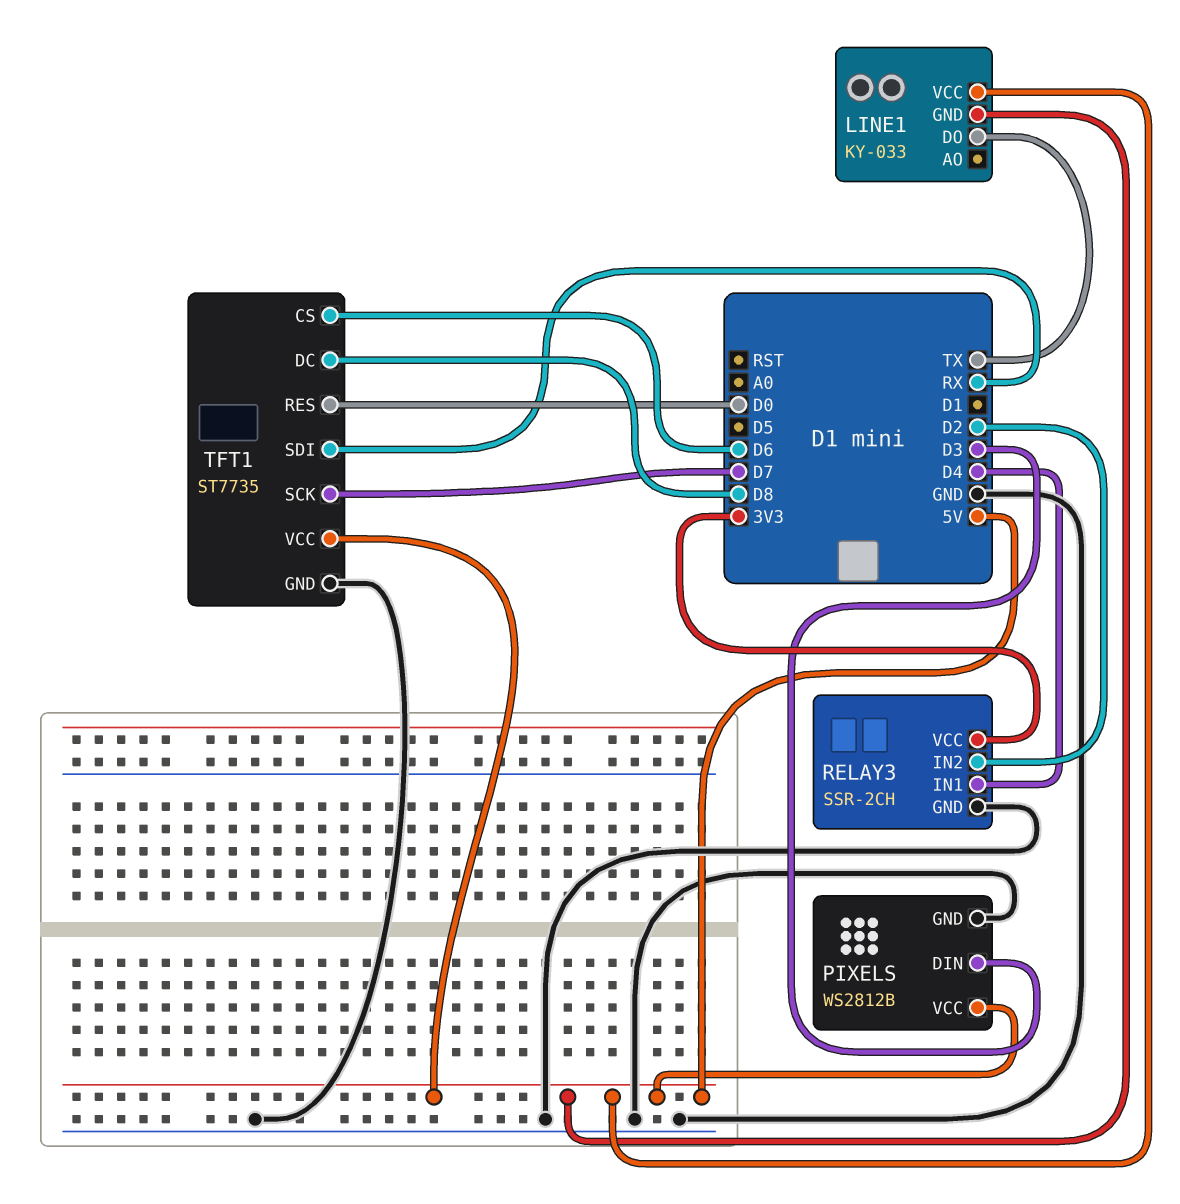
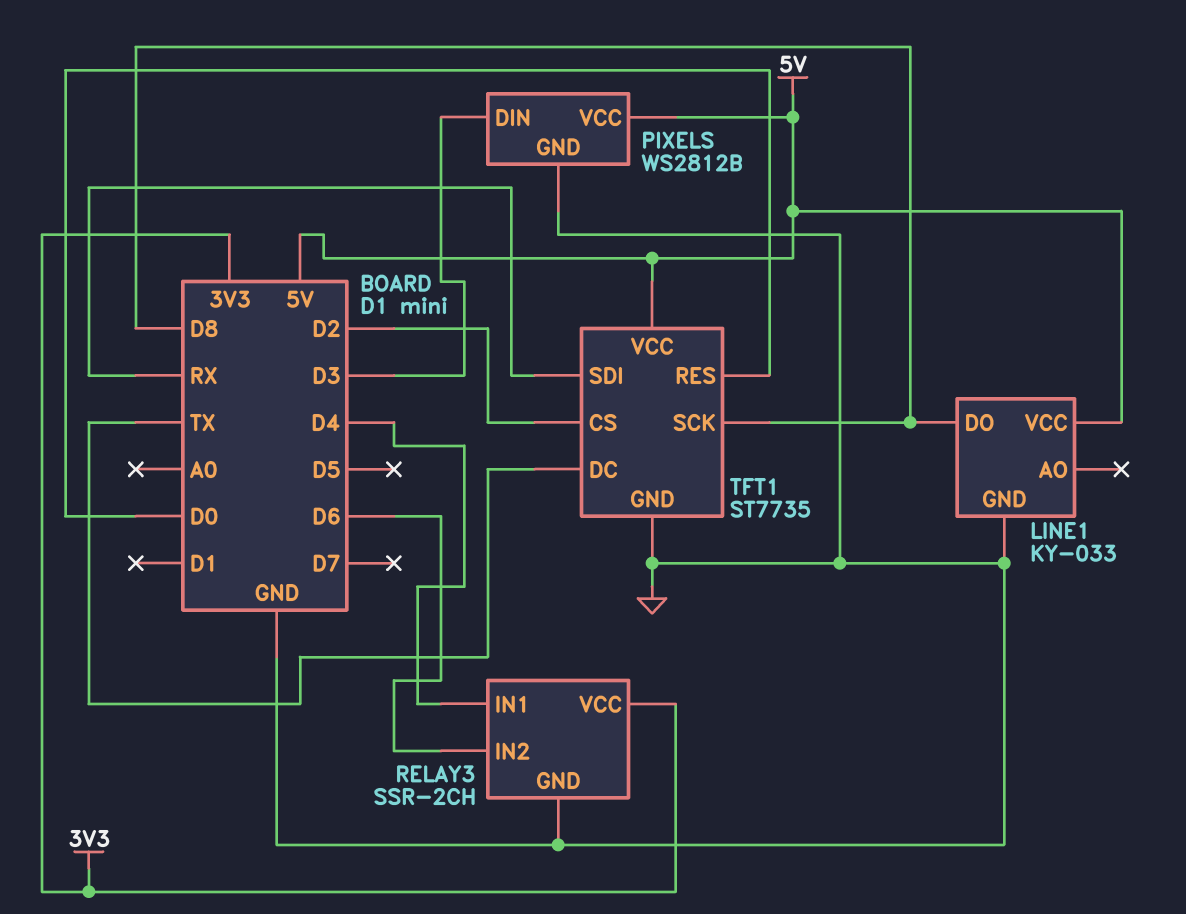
LINE1 pin DO: TX -> D8
LINE1 pin GND: 5V -> GND
RELAY3 pin IN2: D2 -> D6
TFT1 pin CS: D6 -> D2
TFT1 pin DC: D8 -> TX
TFT1 pin SCK: D7 -> D8

